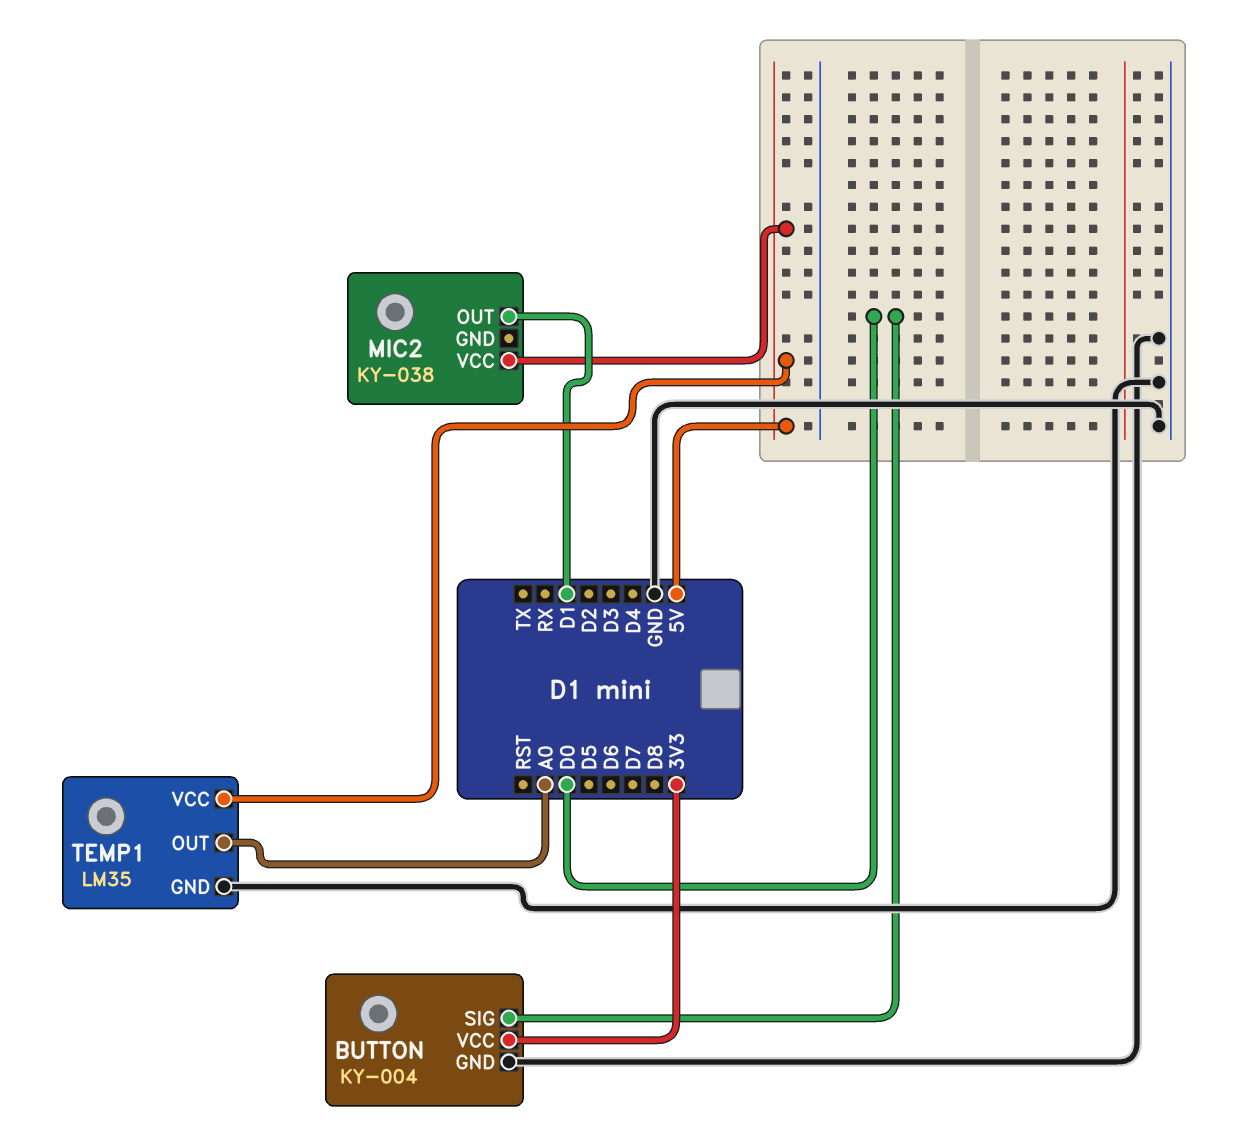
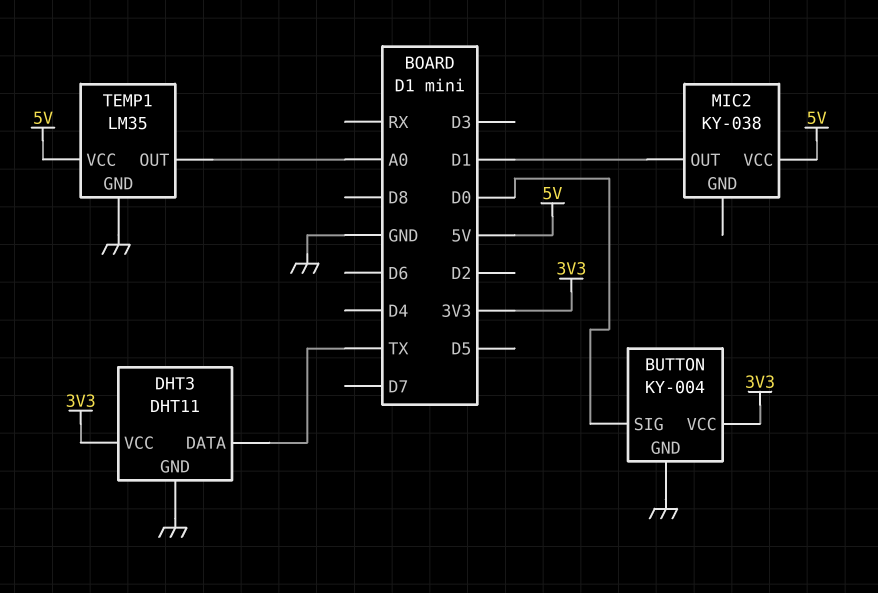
DHT3: none -> DHT11
DHT3 pin DATA: none -> TX
DHT3 pin GND: none -> GND
DHT3 pin VCC: none -> 3V3

